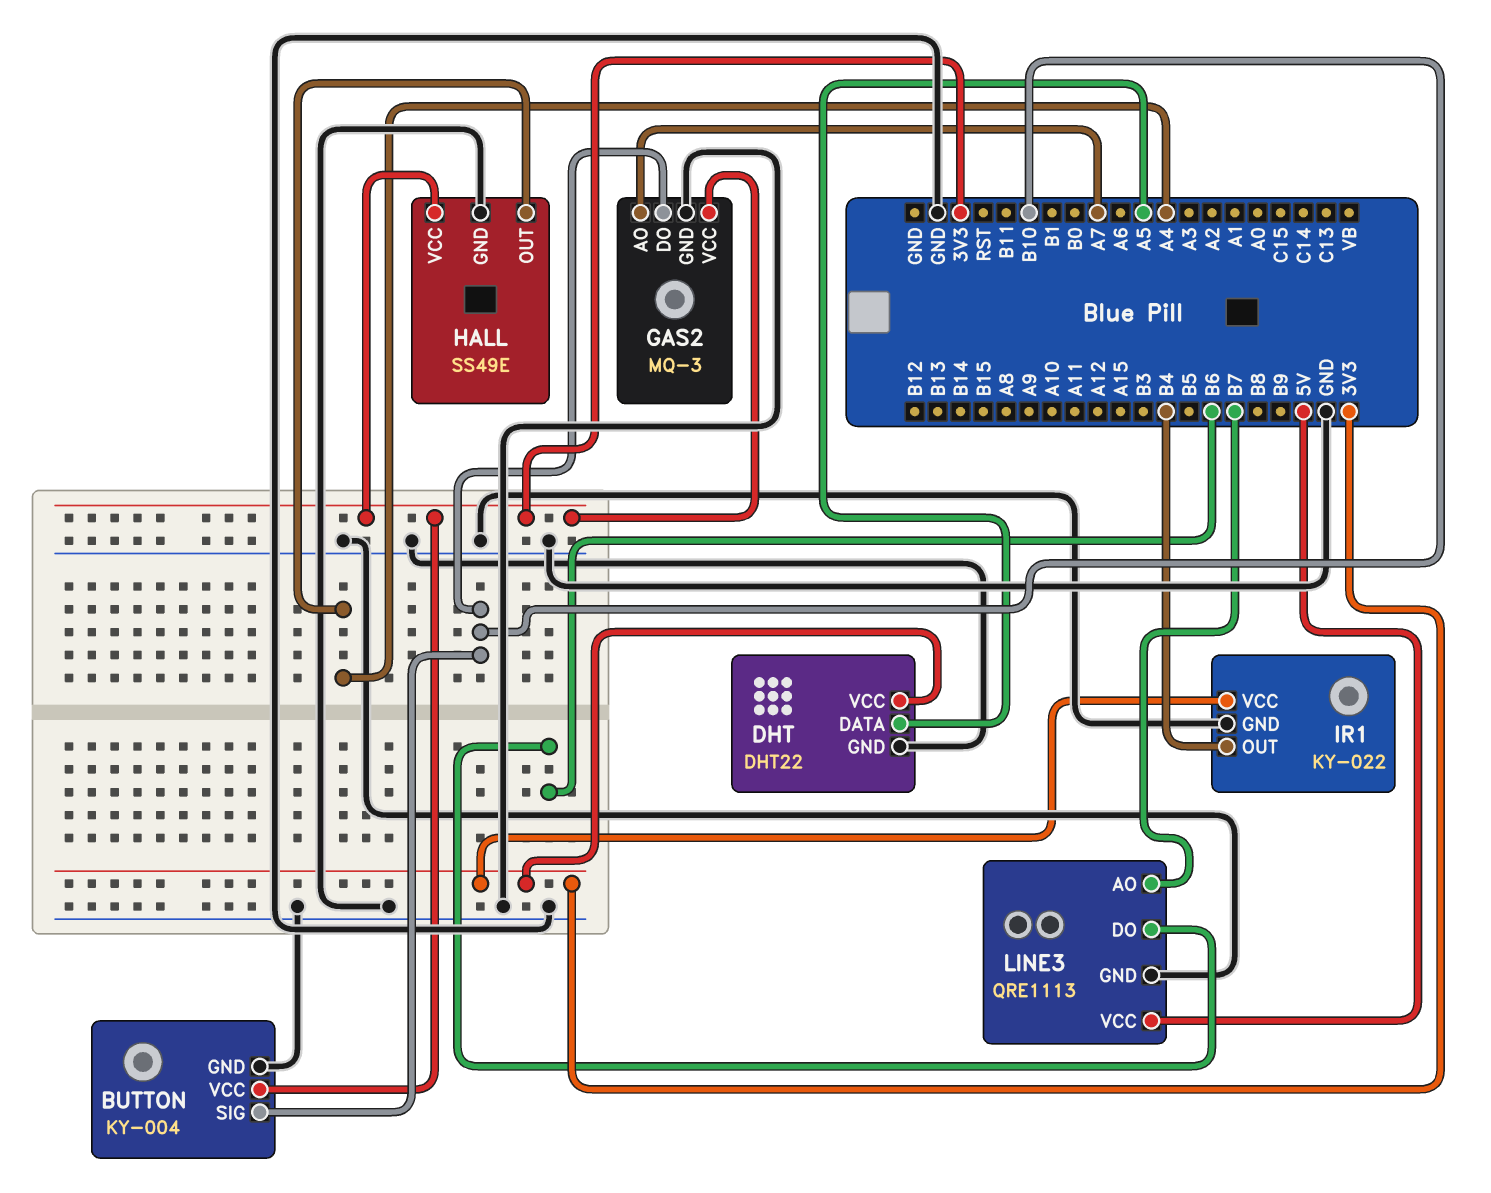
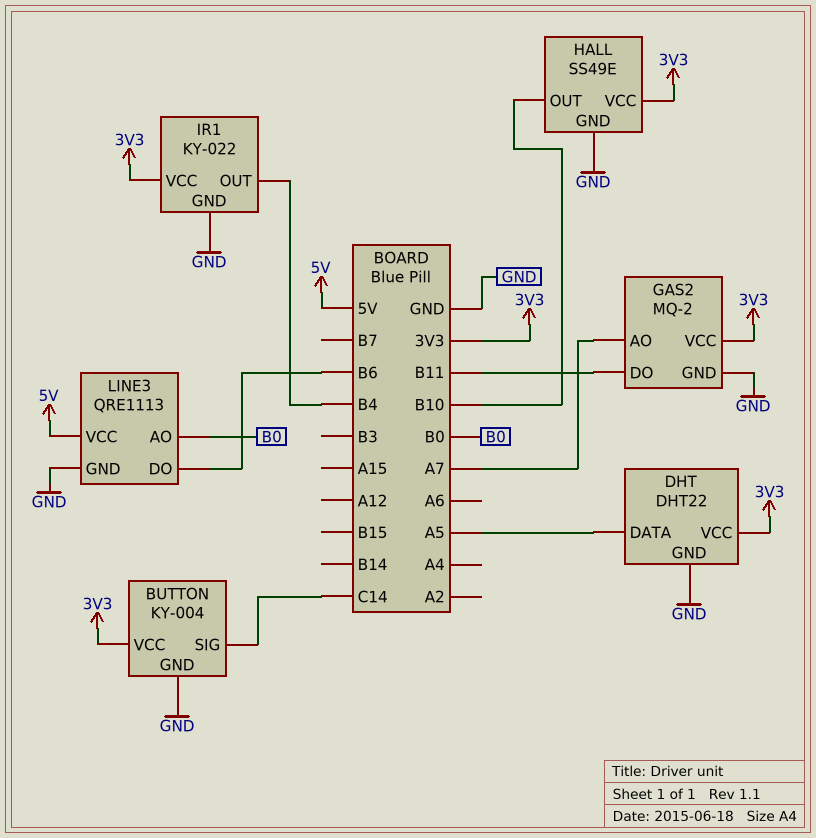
BUTTON pin SIG: B10 -> C14
GAS2: MQ-3 -> MQ-2
GAS2 pin DO: B10 -> B11
HALL pin OUT: A4 -> B10
LINE3 pin AO: B7 -> B0

